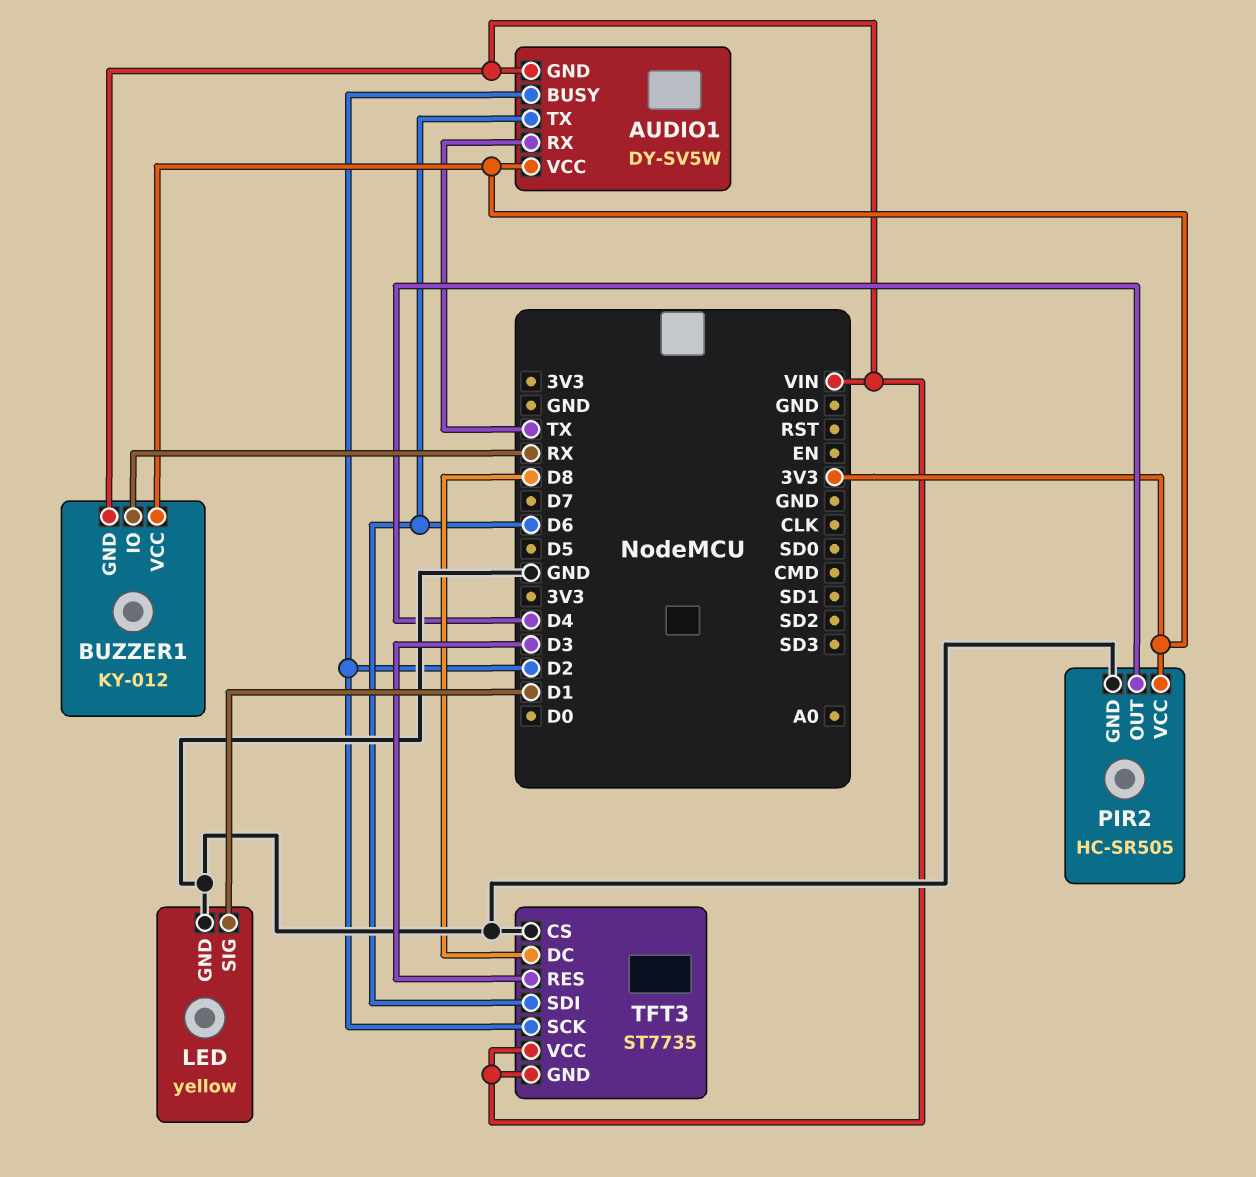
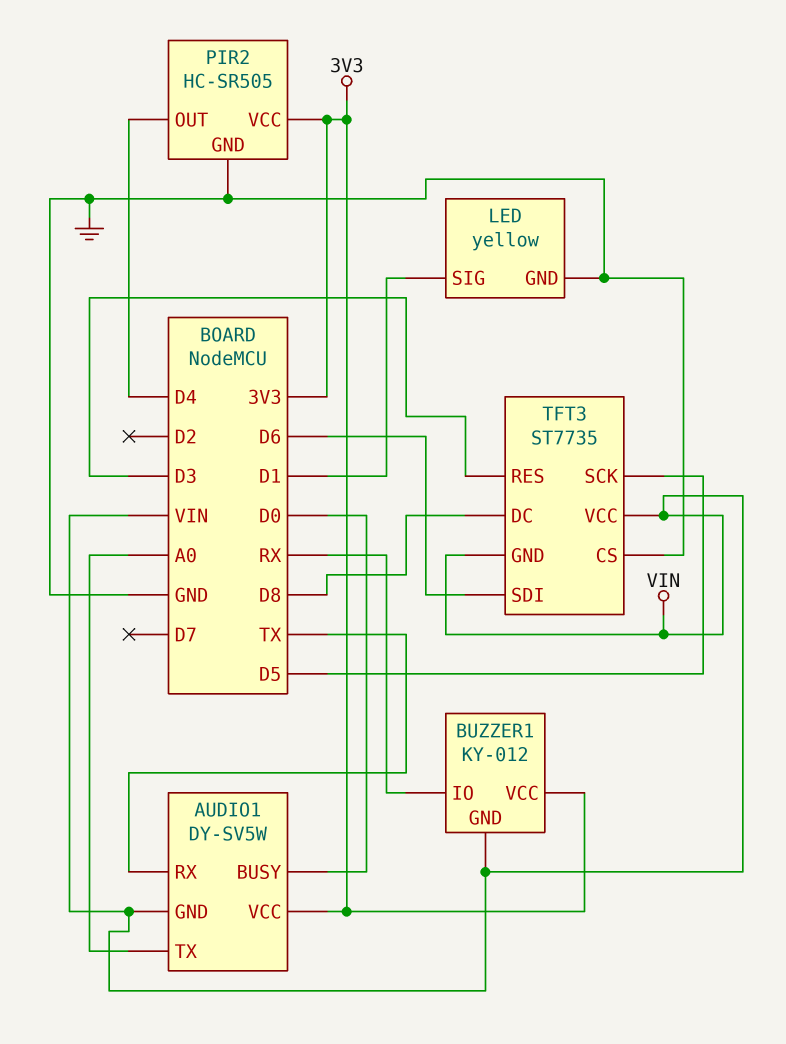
AUDIO1 pin BUSY: D2 -> D0
AUDIO1 pin TX: D6 -> A0
TFT3 pin SCK: D2 -> D5

